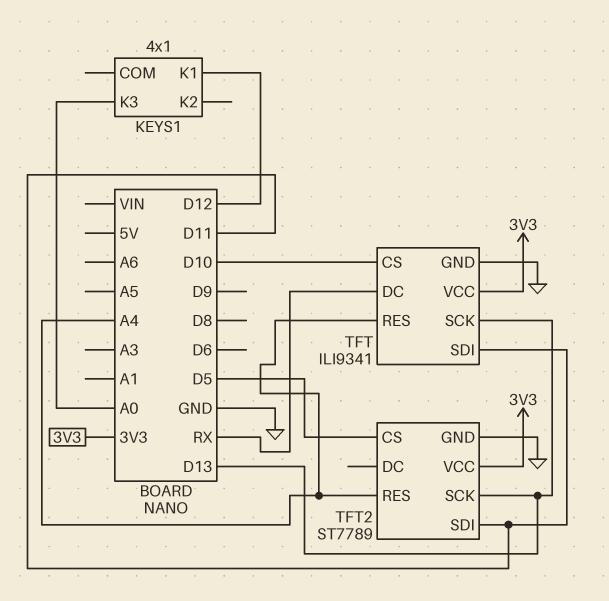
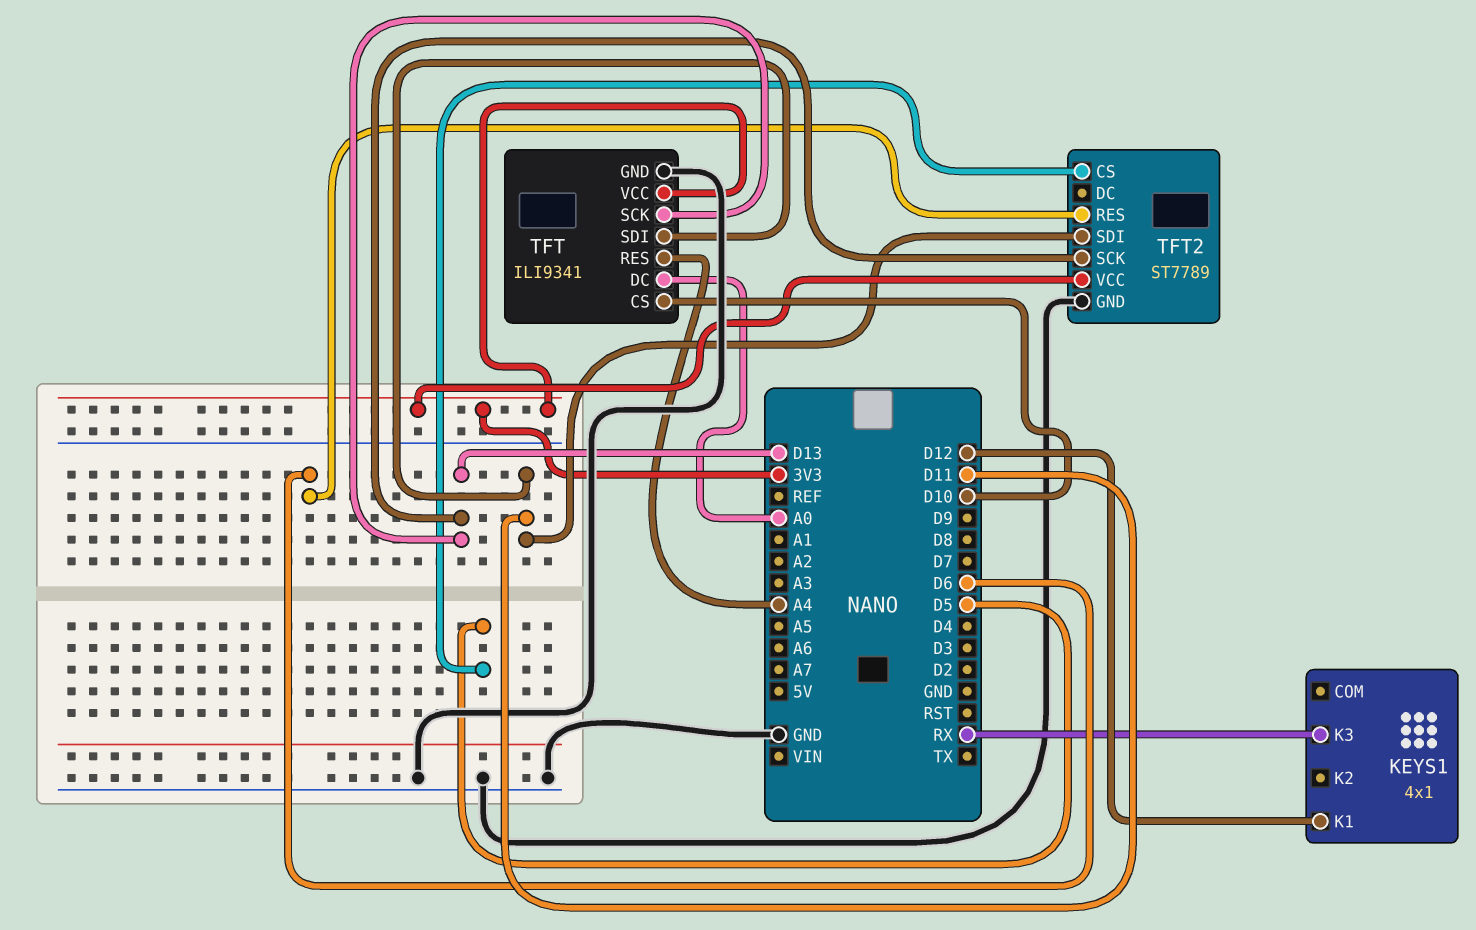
KEYS1 pin K3: A0 -> RX
TFT pin DC: RX -> A0
TFT2 pin RES: A4 -> D6

